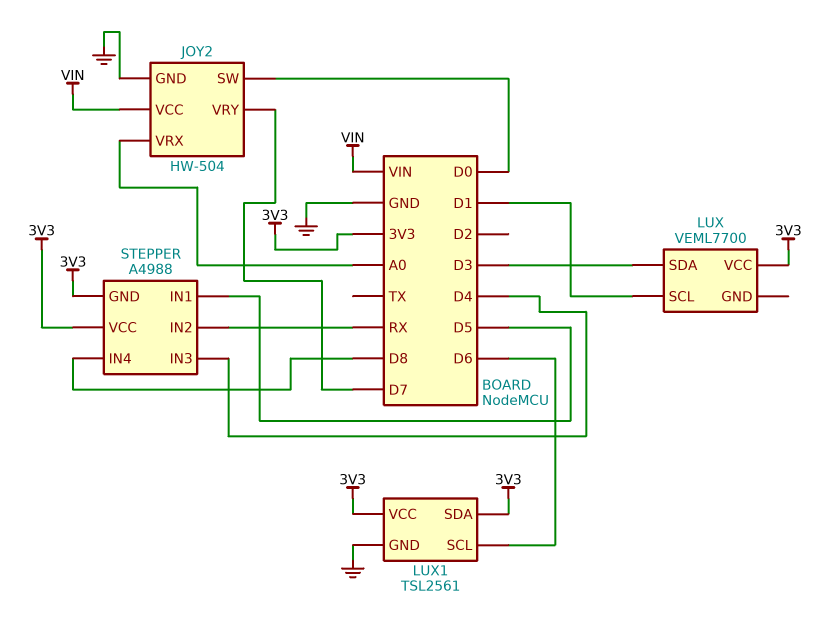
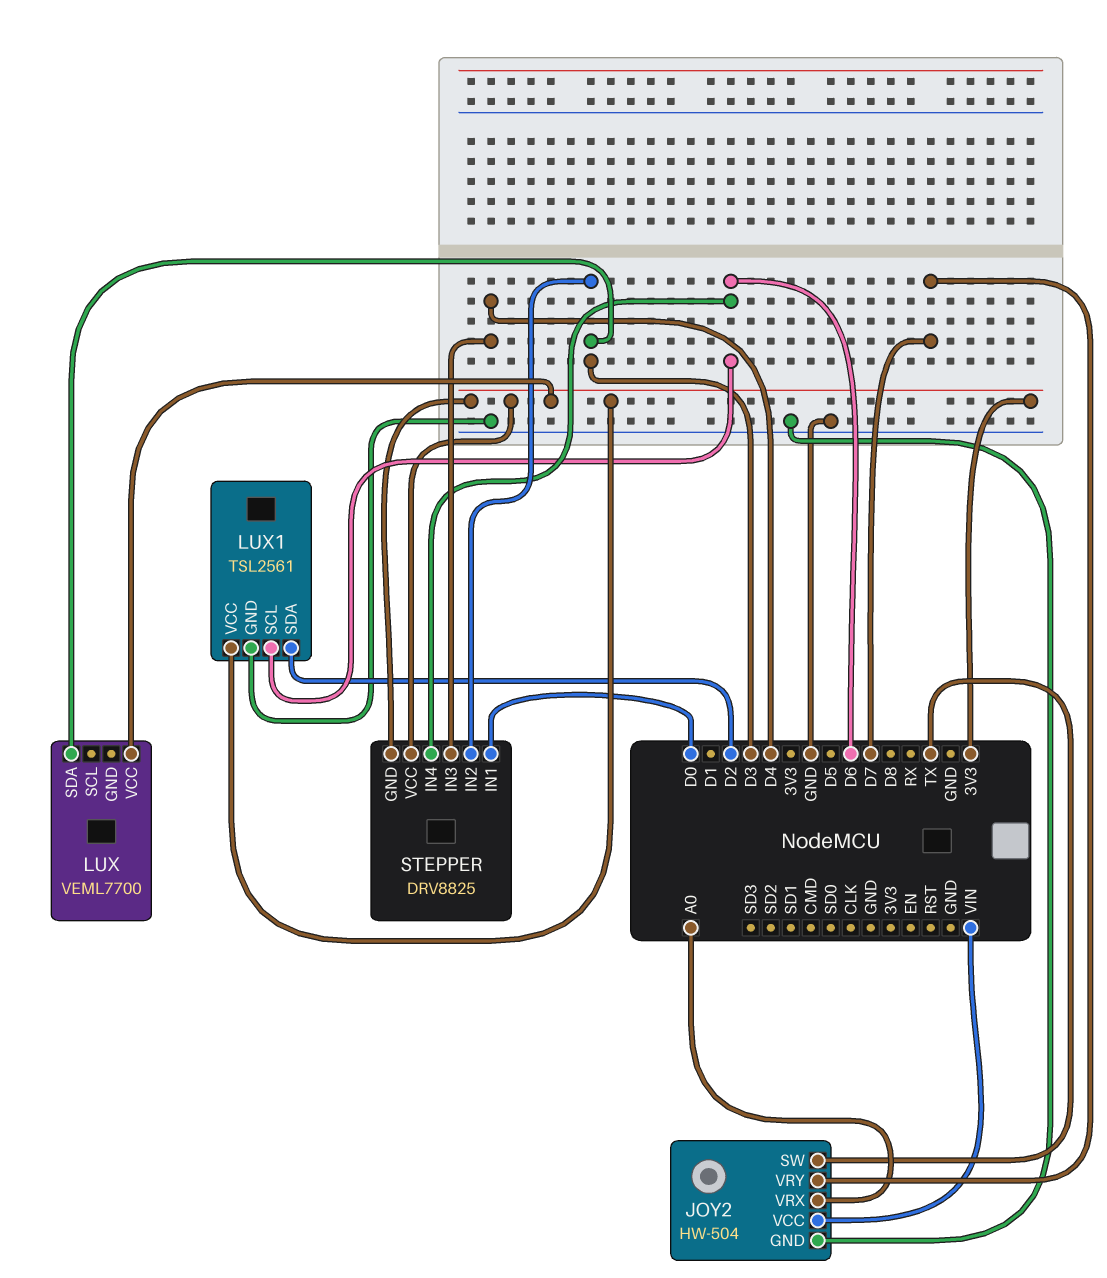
JOY2 pin SW: D0 -> TX
LUX pin SCL: D1 -> none
LUX1 pin SDA: 3V3 -> D2
STEPPER: A4988 -> DRV8825
STEPPER pin IN1: D5 -> D0
STEPPER pin IN2: RX -> D3
STEPPER pin IN4: D8 -> D6

